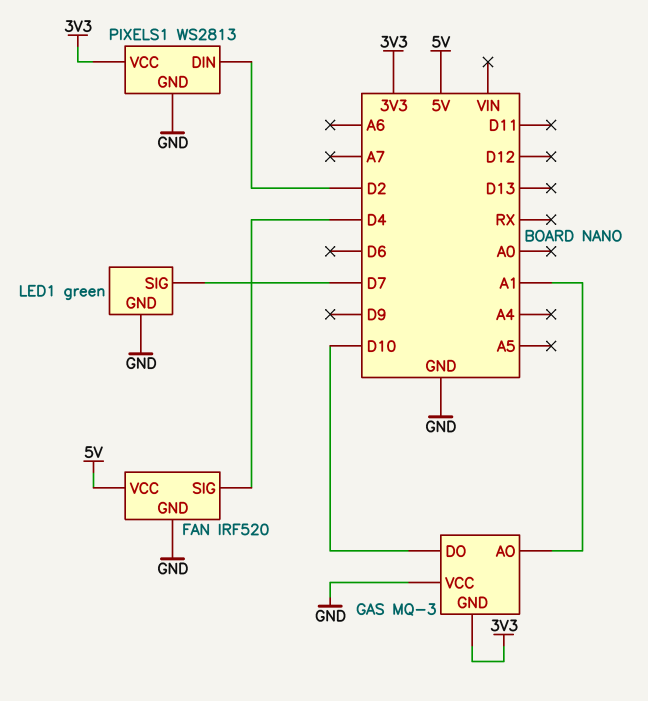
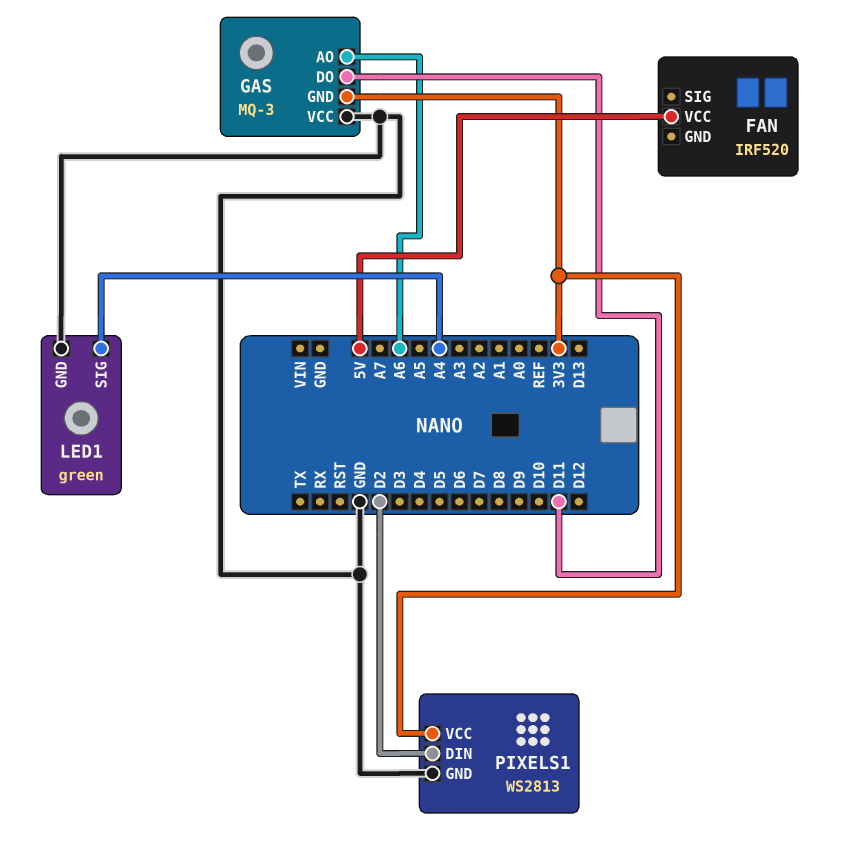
FAN pin GND: GND -> none
FAN pin SIG: D4 -> none
GAS pin AO: A1 -> A6
GAS pin DO: D10 -> D11
LED1 pin SIG: D7 -> A4

